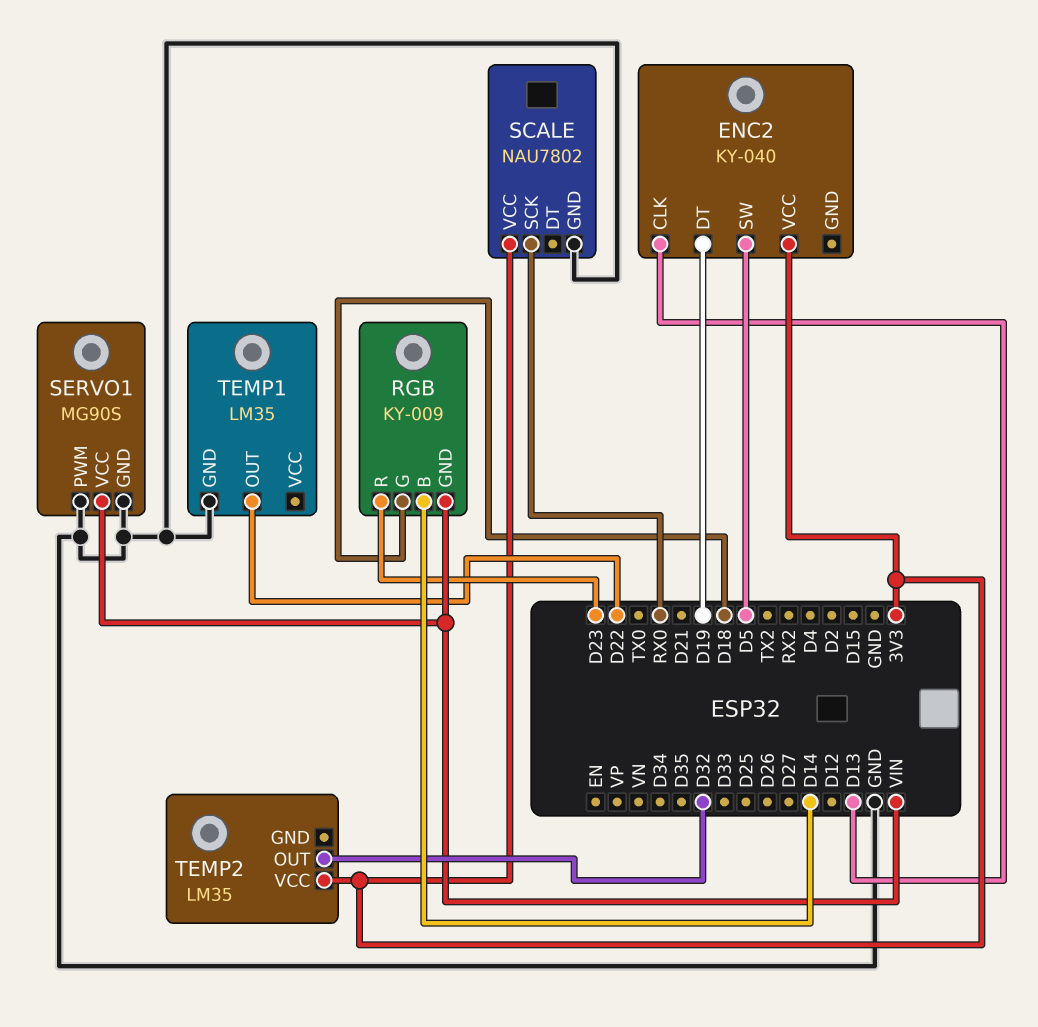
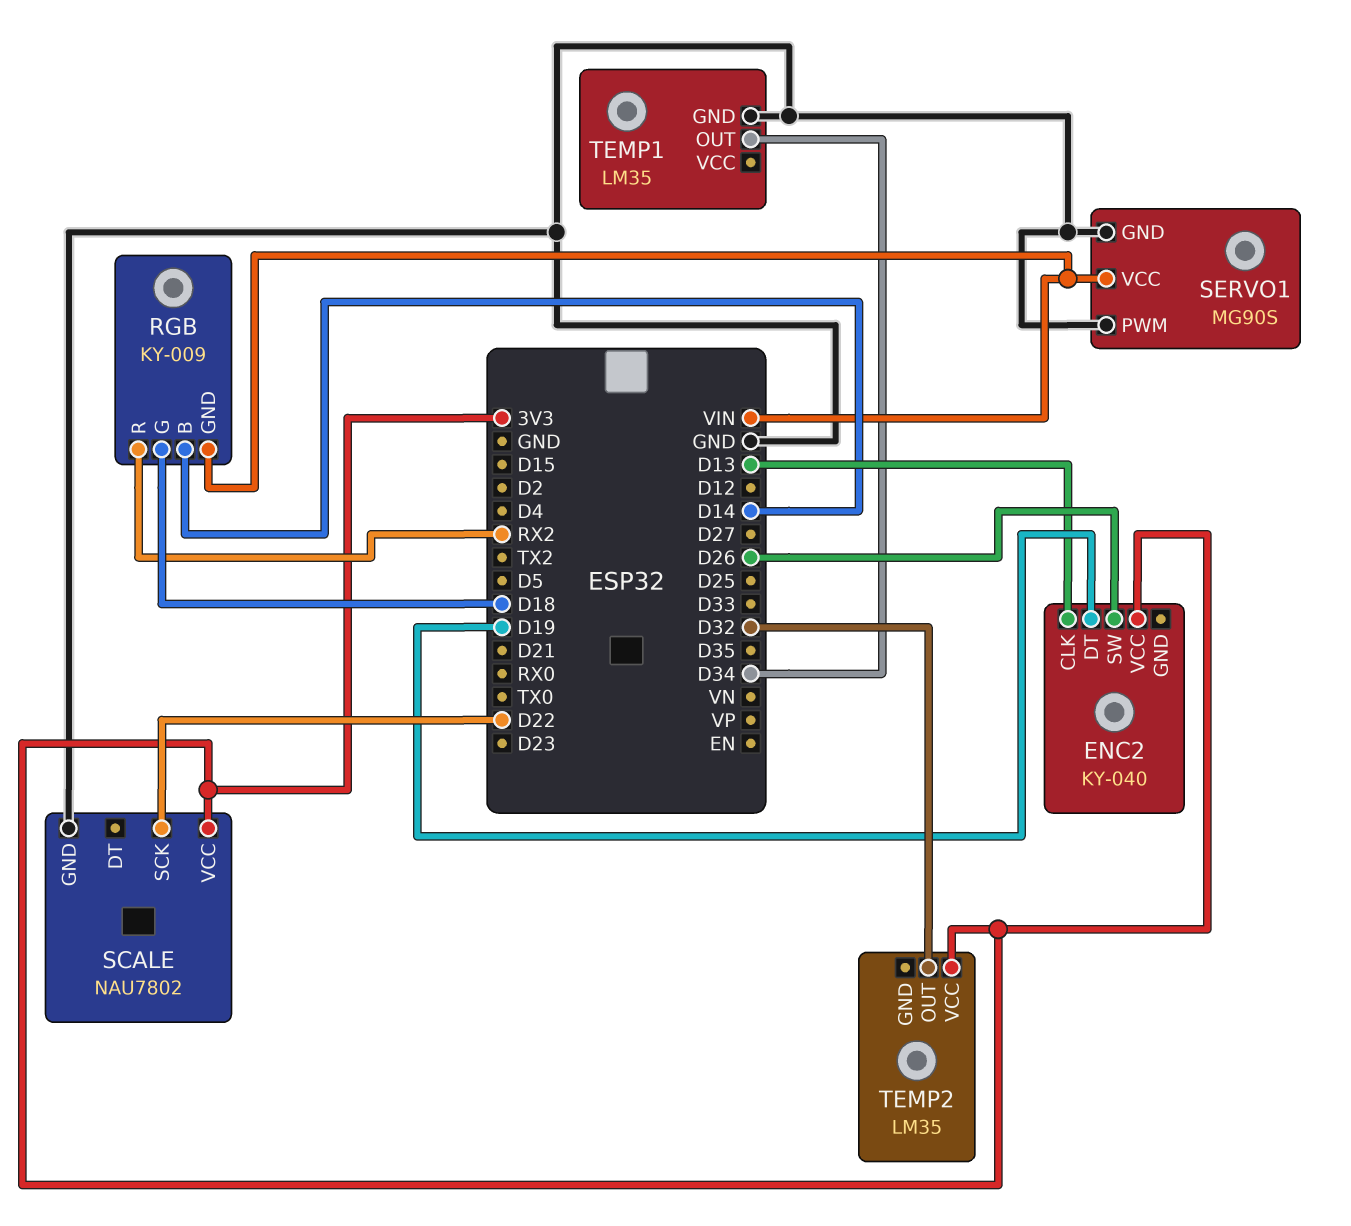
ENC2 pin SW: D5 -> D26
RGB pin R: D23 -> RX2
SCALE pin SCK: RX0 -> D22
TEMP1 pin OUT: D22 -> D34

